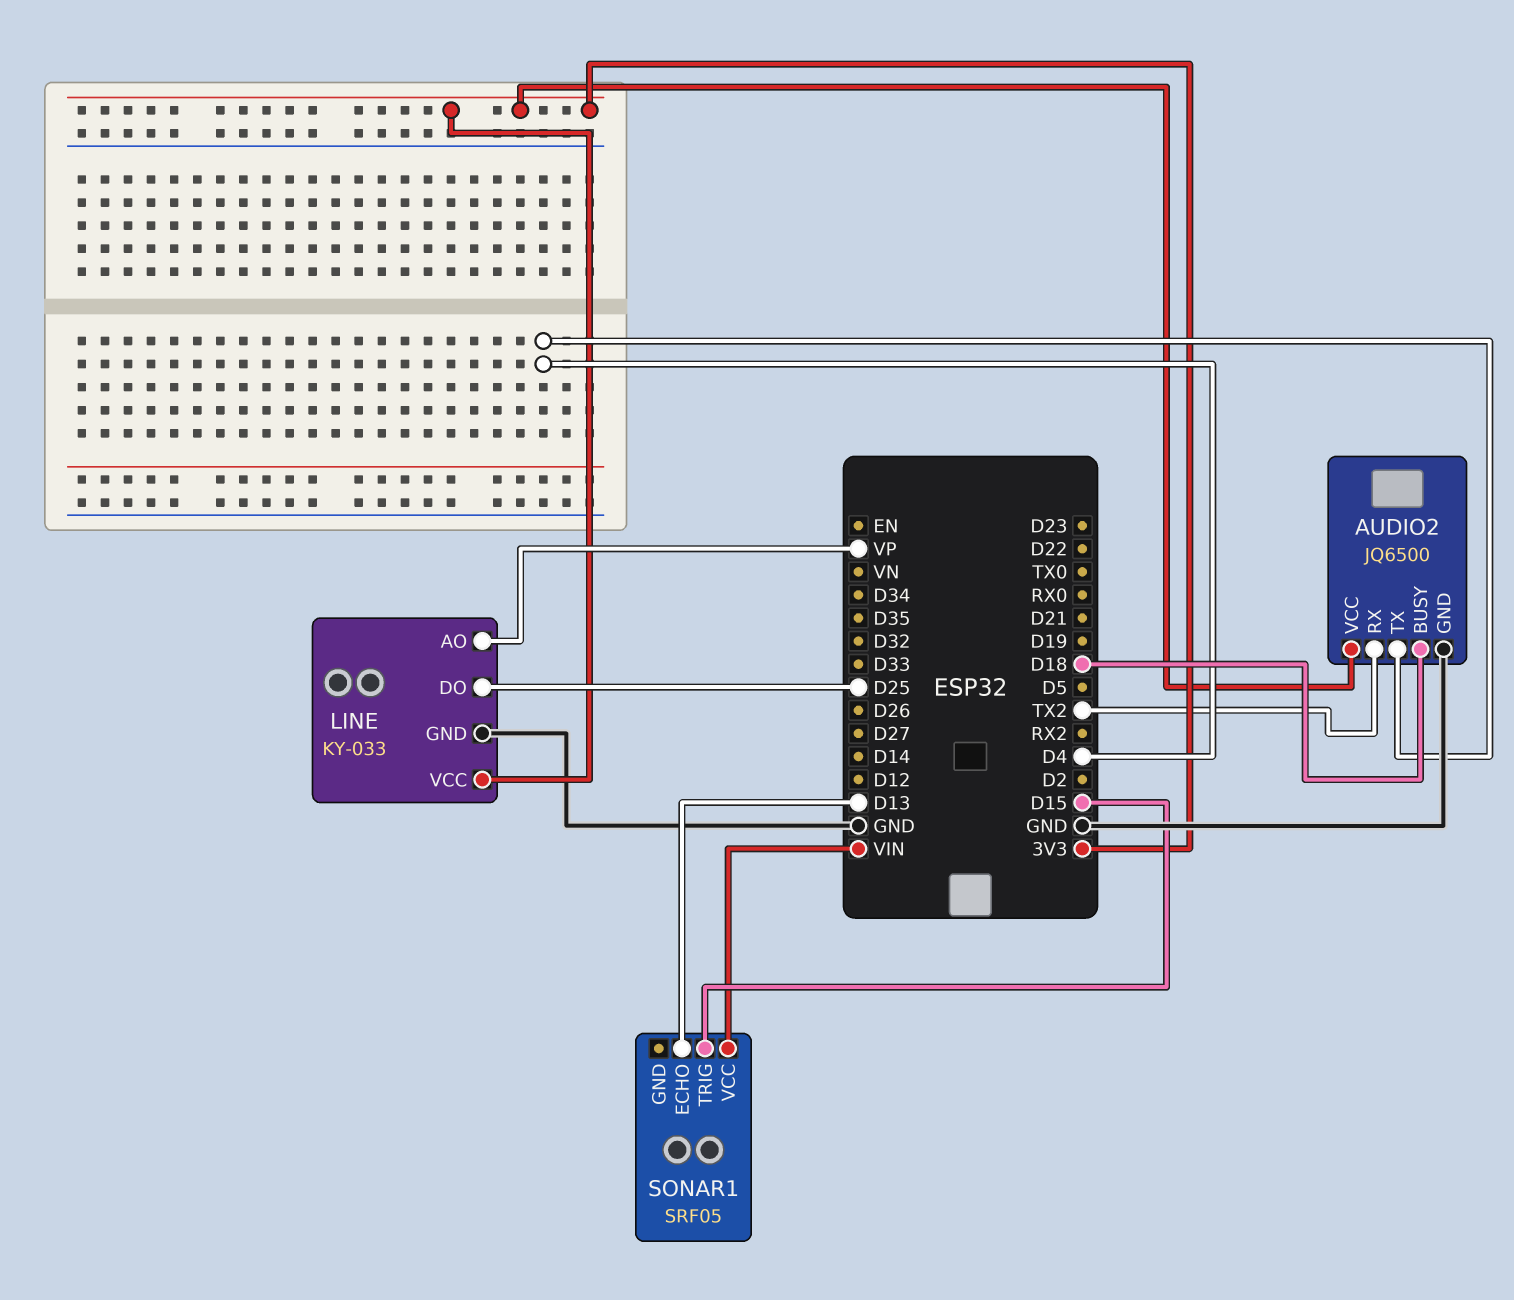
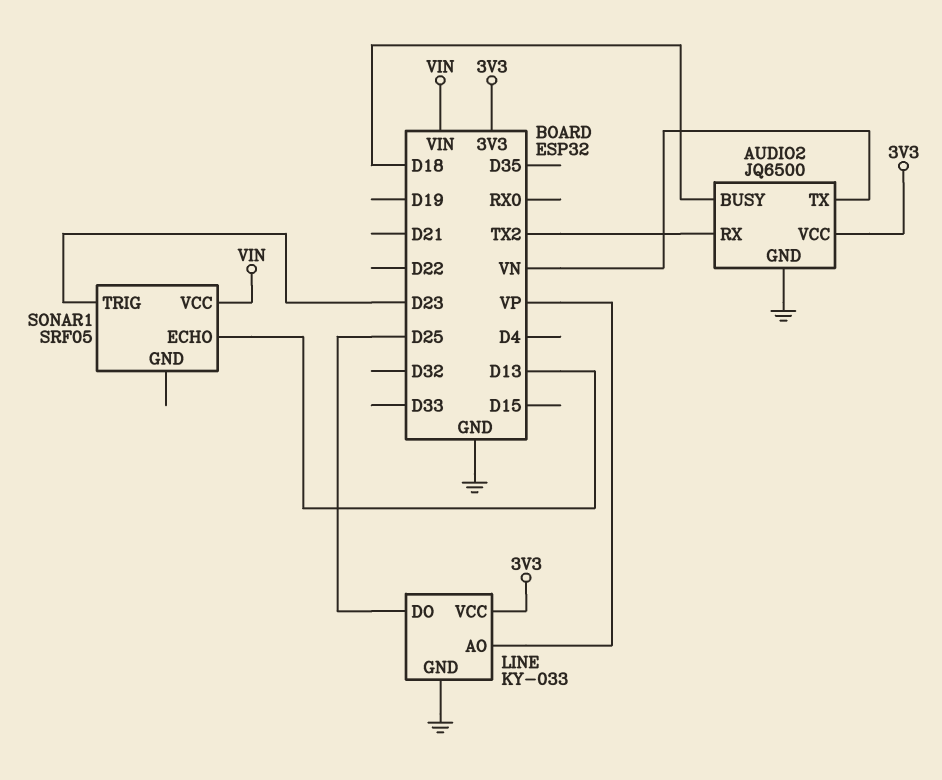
AUDIO2 pin TX: D4 -> VN
SONAR1 pin TRIG: D15 -> D23

